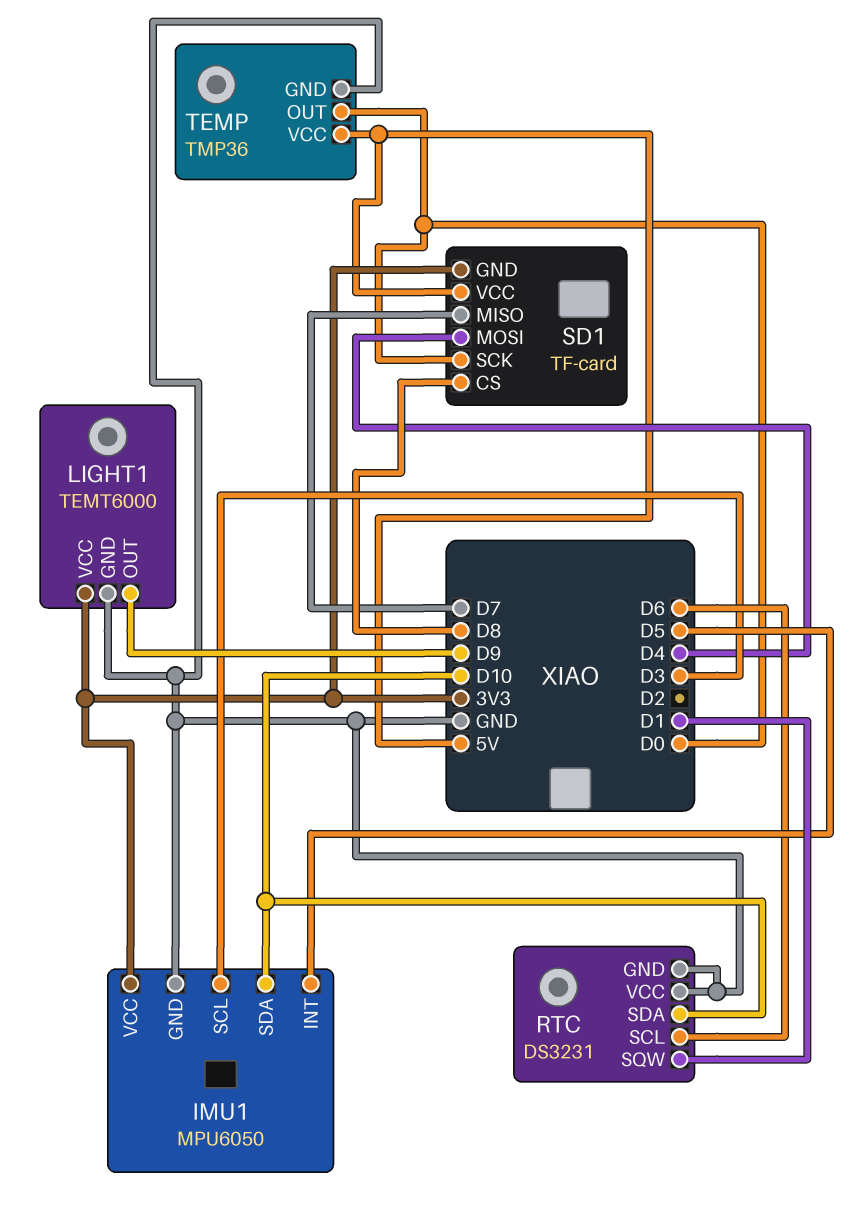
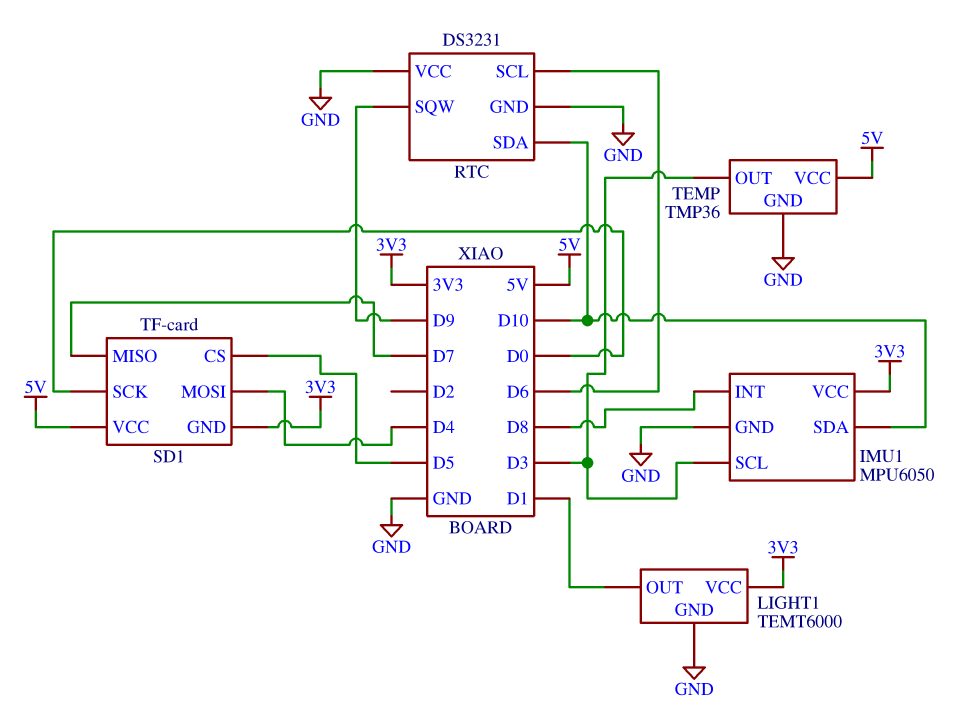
IMU1 pin INT: D5 -> D8
LIGHT1 pin OUT: D9 -> D1
RTC pin SQW: D1 -> D9
SD1 pin CS: D8 -> D5
TEMP pin OUT: D0 -> D3

